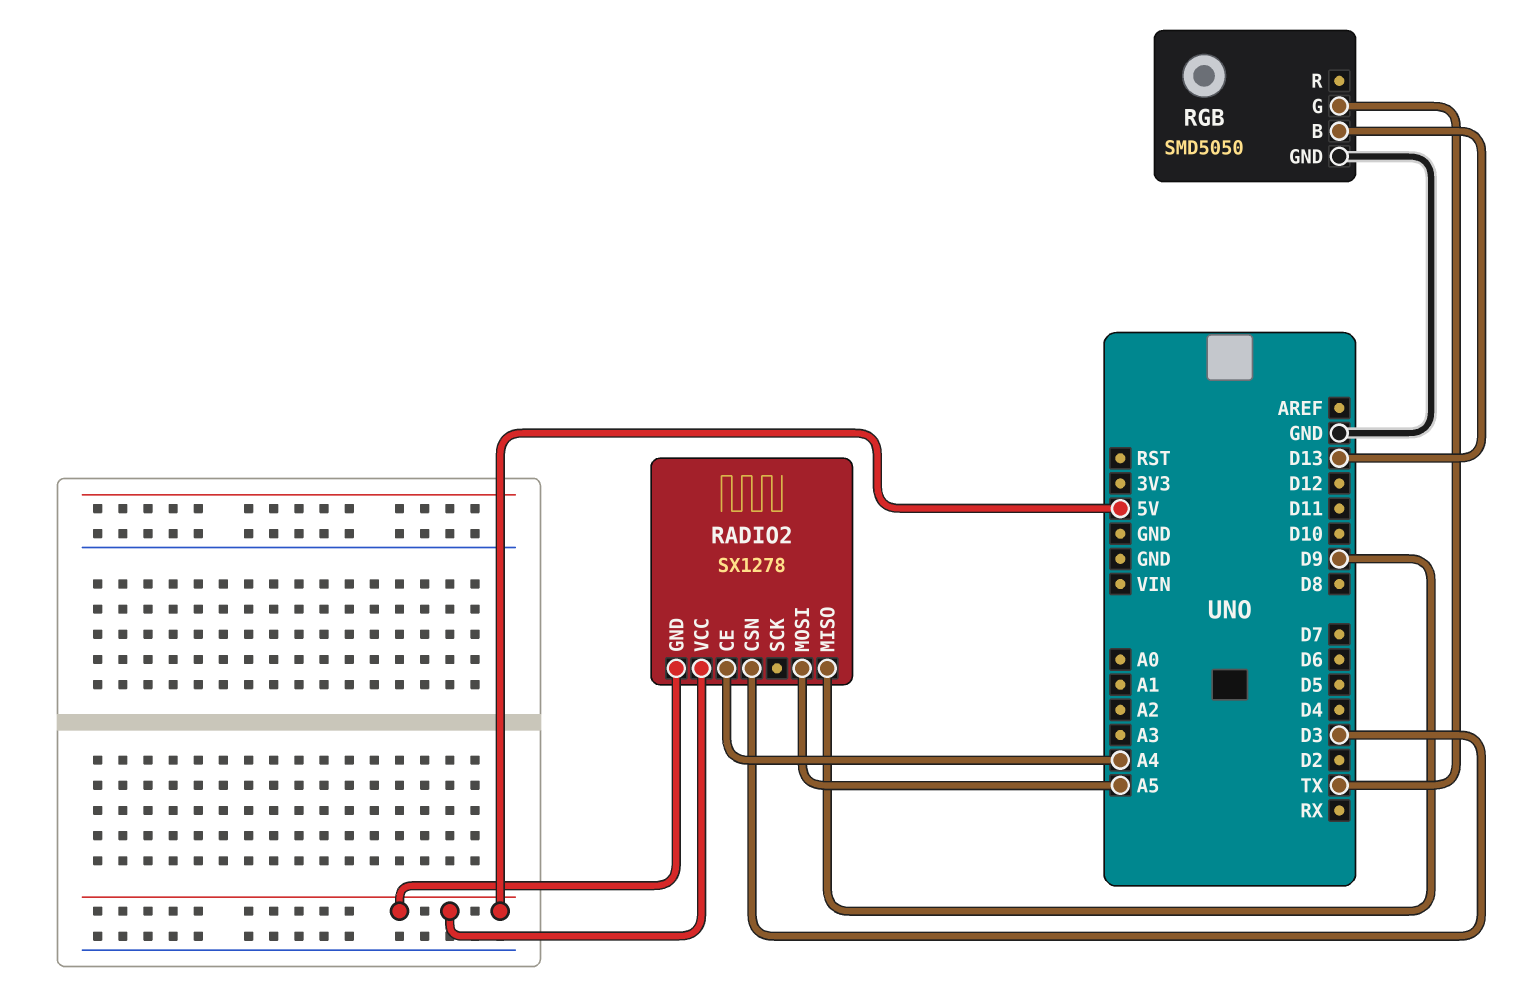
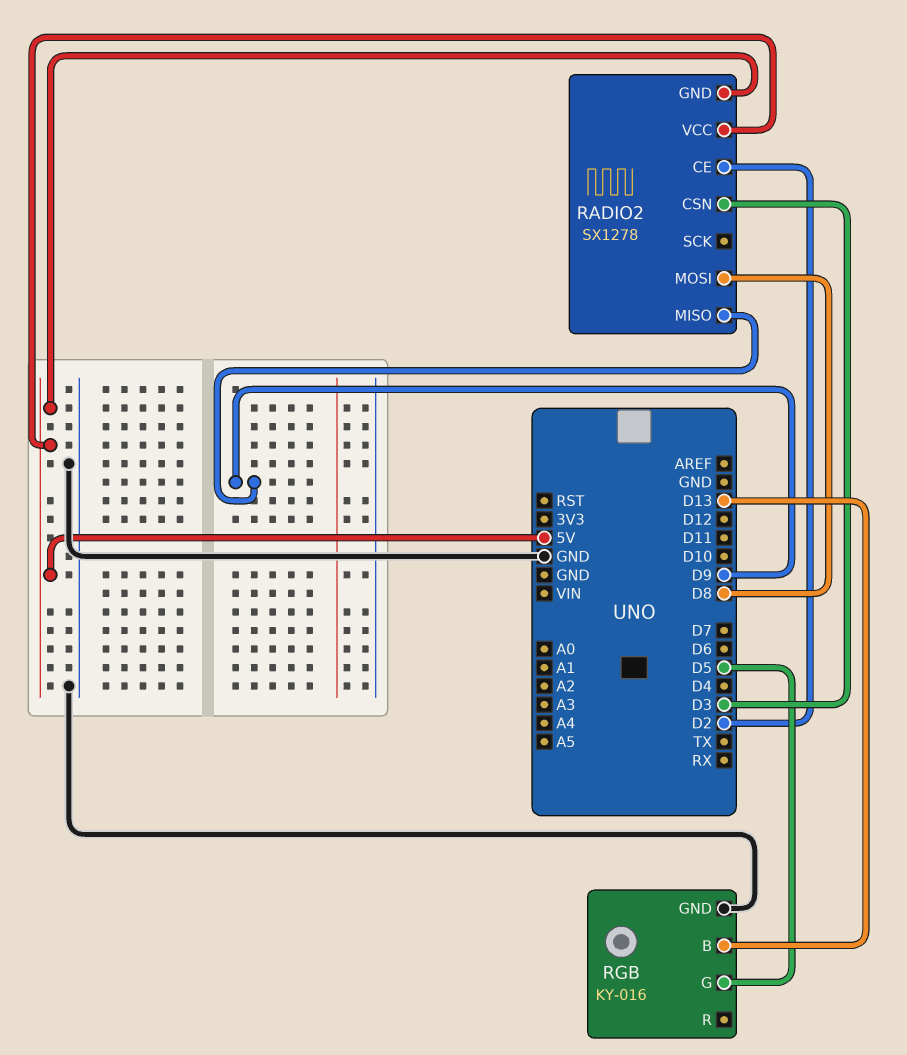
RADIO2 pin CE: A4 -> D2
RADIO2 pin MOSI: A5 -> D8
RGB: SMD5050 -> KY-016
RGB pin G: TX -> D5

